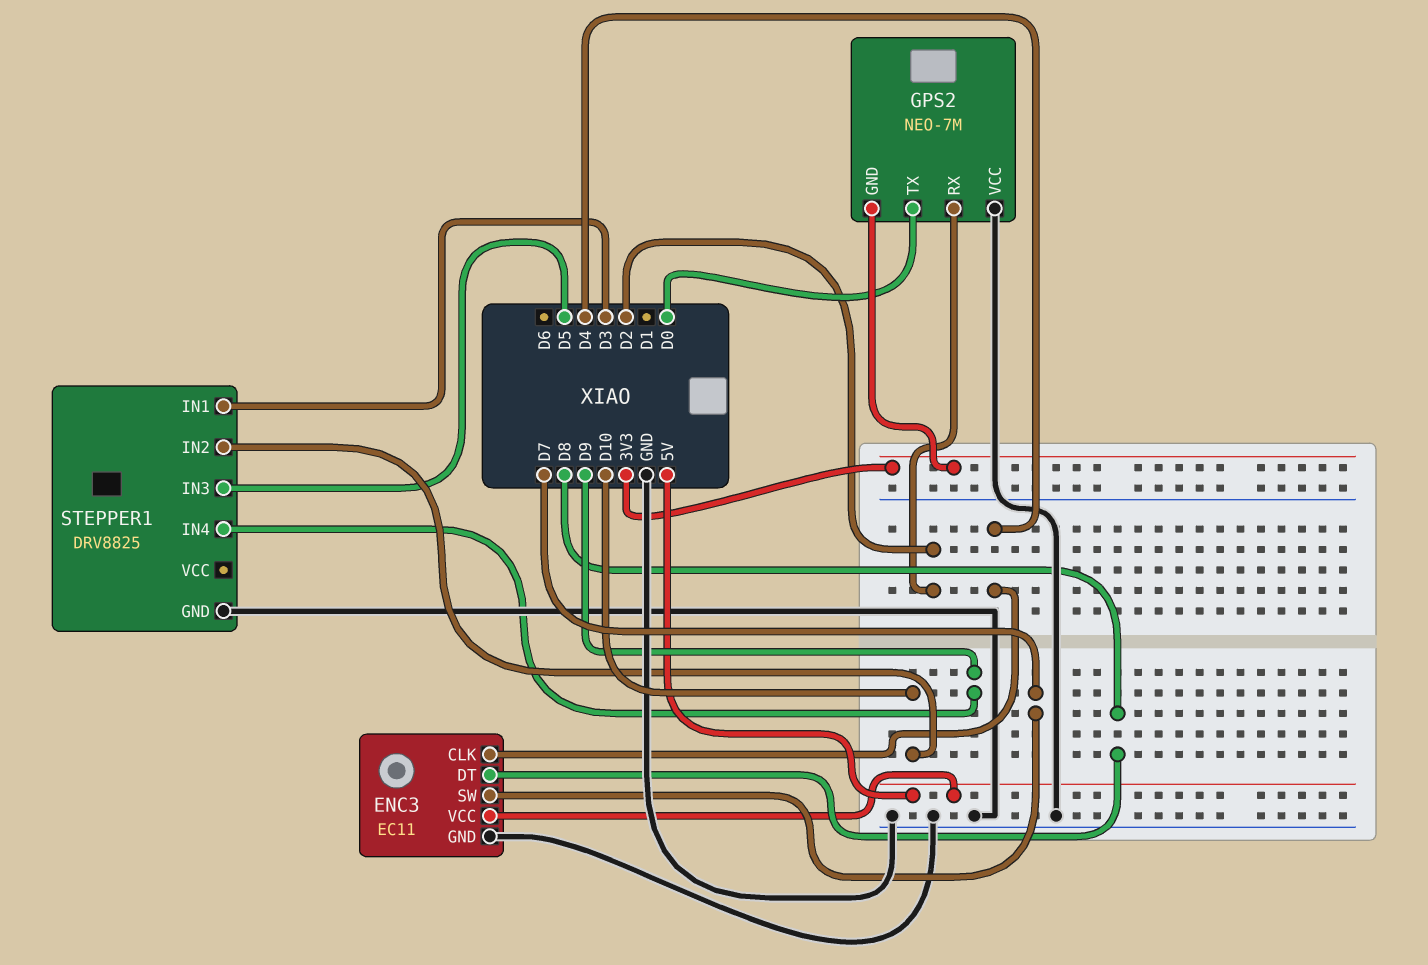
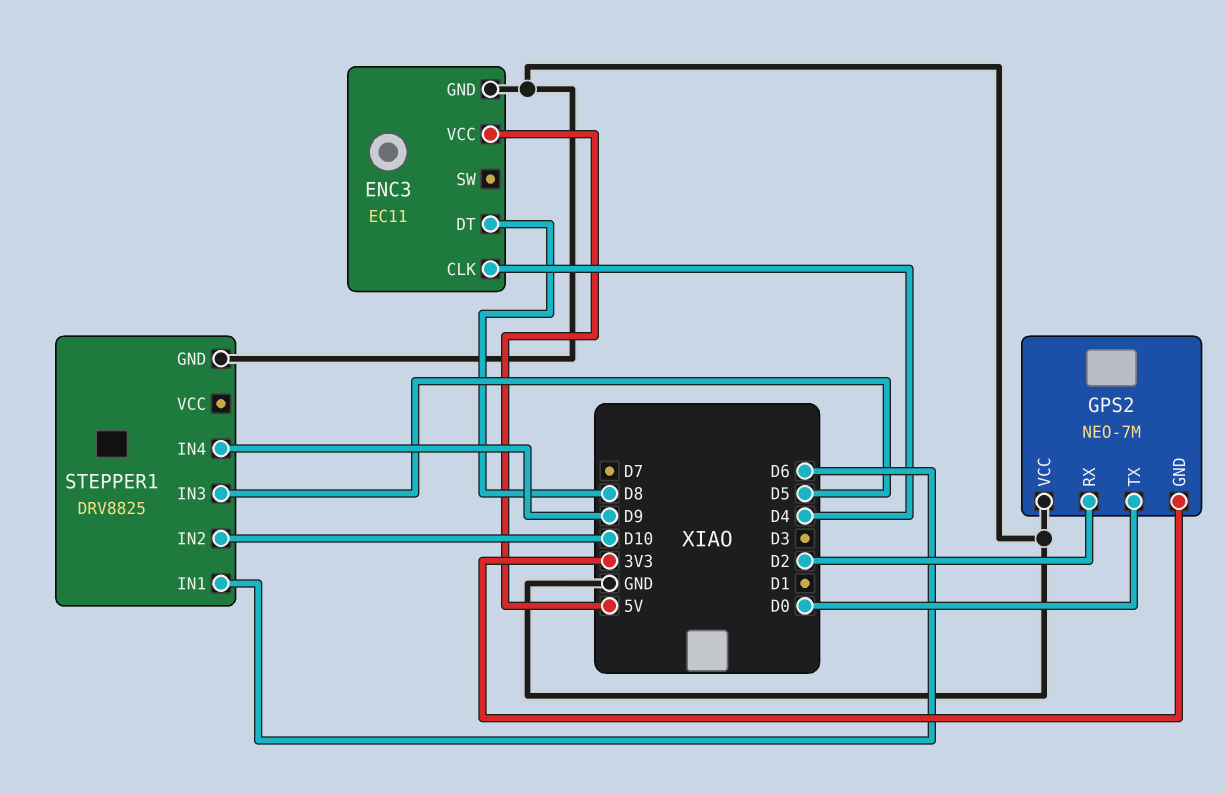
ENC3 pin SW: D7 -> none
STEPPER1 pin IN1: D3 -> D6

